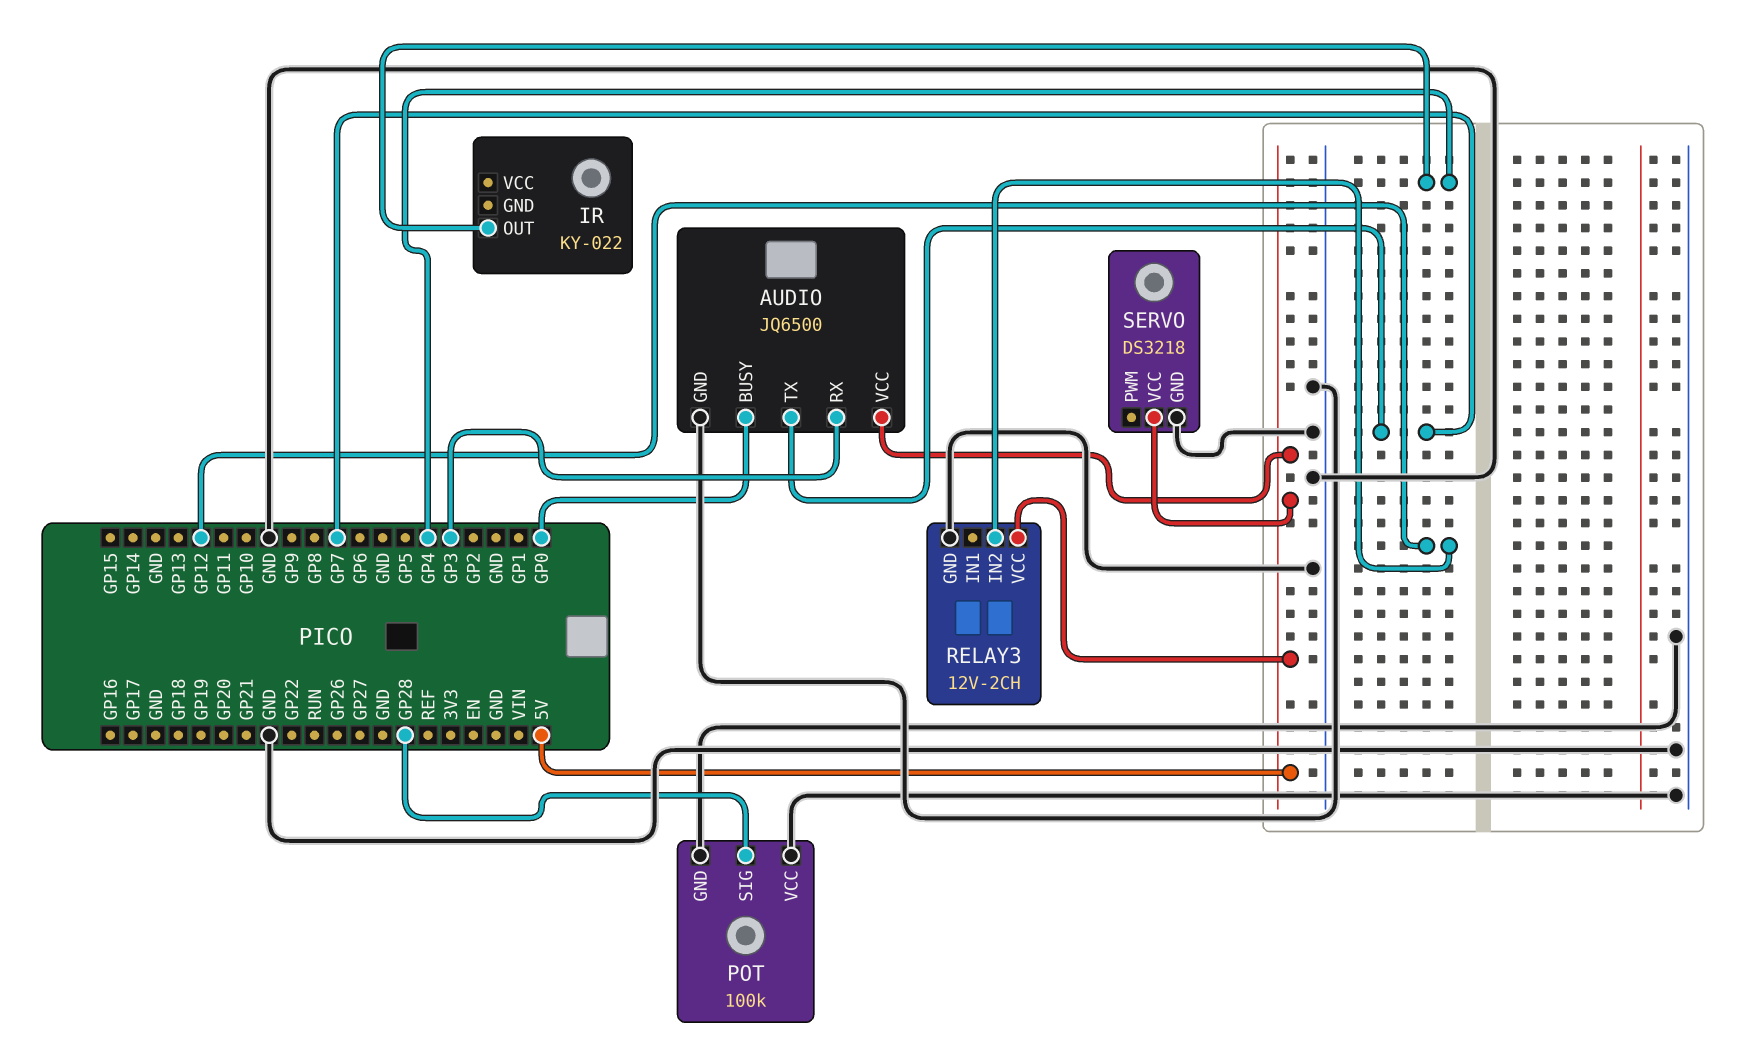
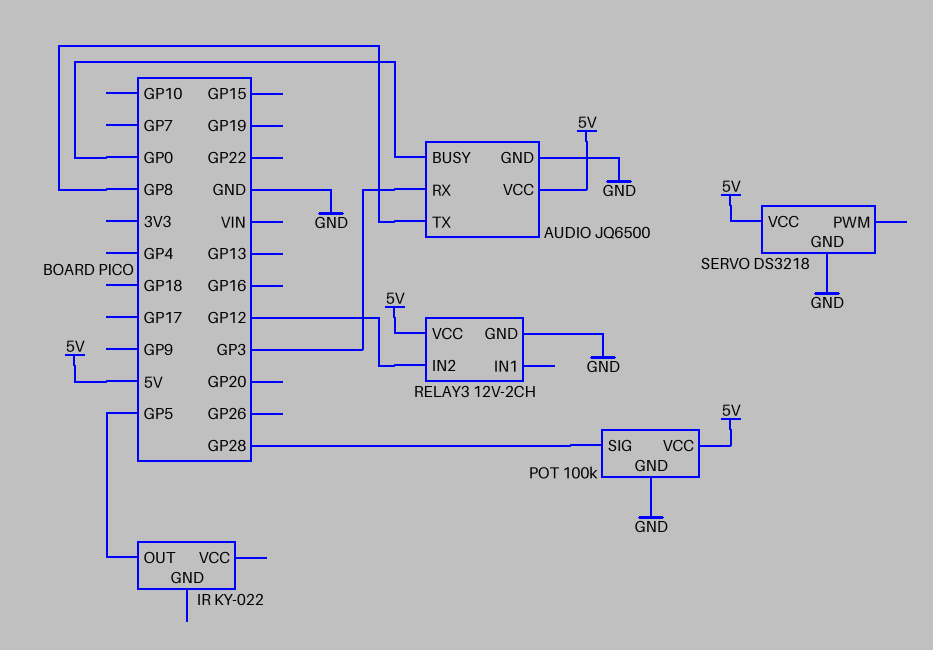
AUDIO pin TX: GP7 -> GP8
IR pin OUT: GP4 -> GP5
POT pin VCC: GND -> 5V

